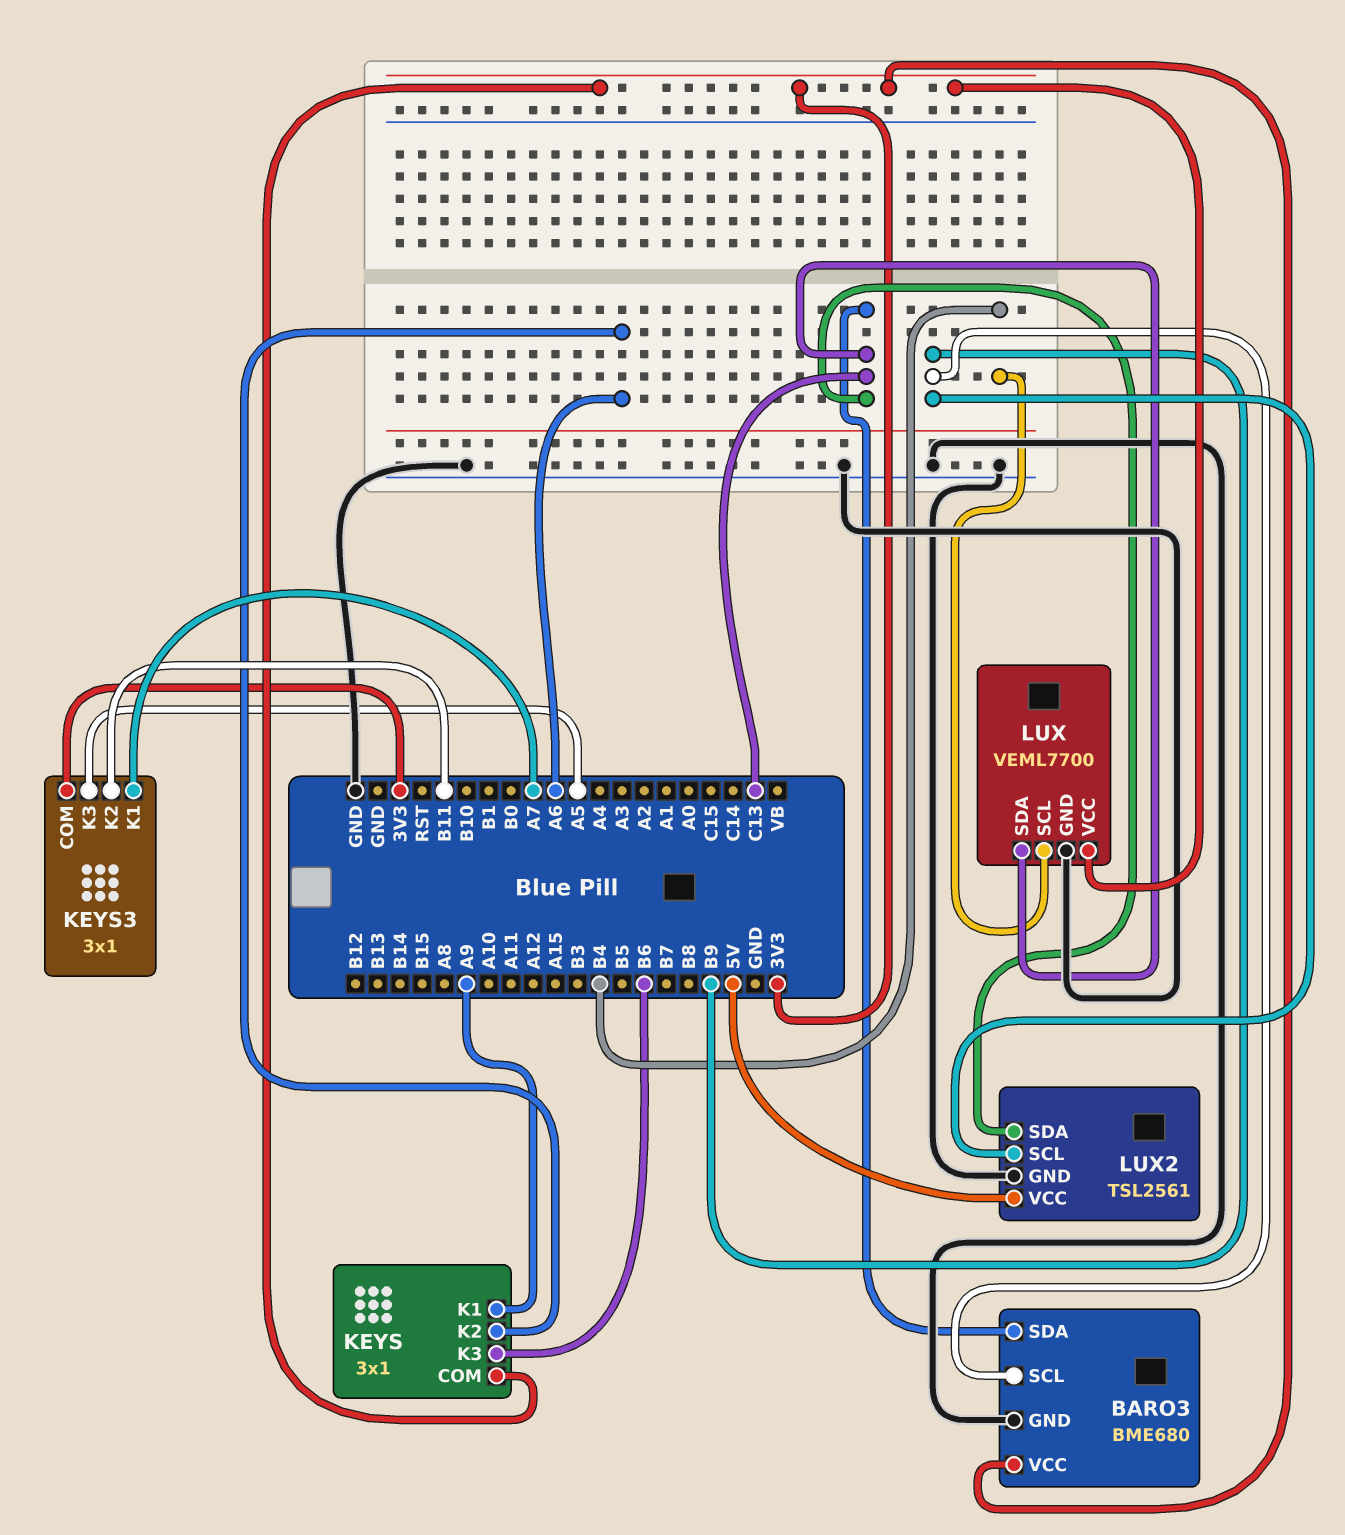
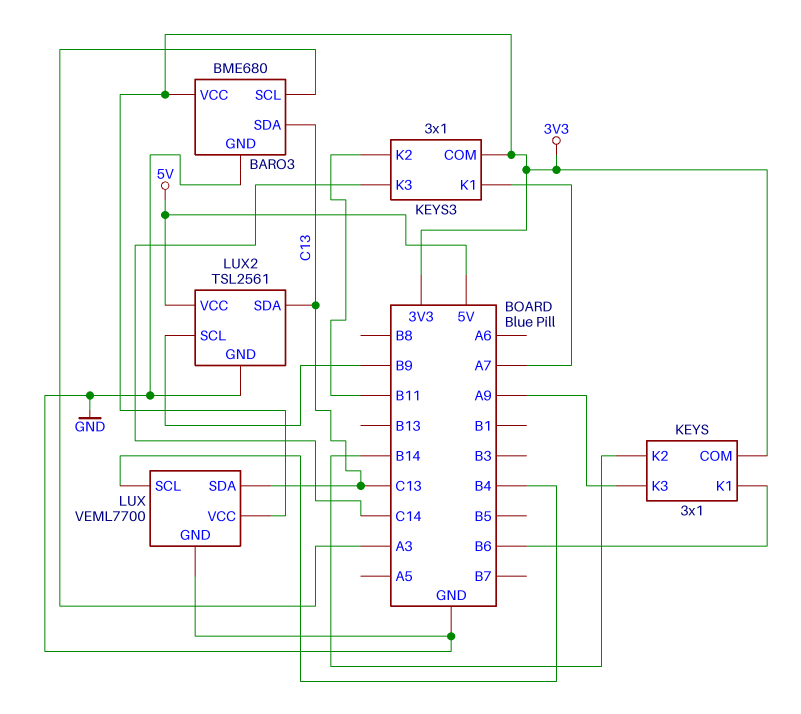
BARO3 pin SCL: B9 -> A3
KEYS pin K1: A9 -> B6
KEYS pin K2: A6 -> B14
KEYS pin K3: B6 -> A9
KEYS3 pin K3: A5 -> C14

